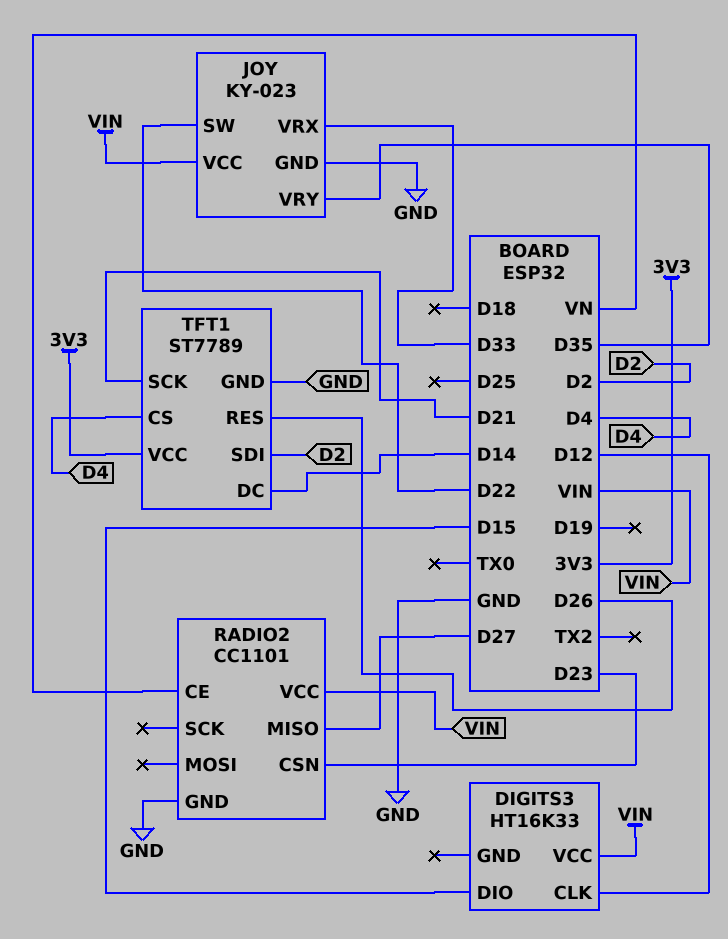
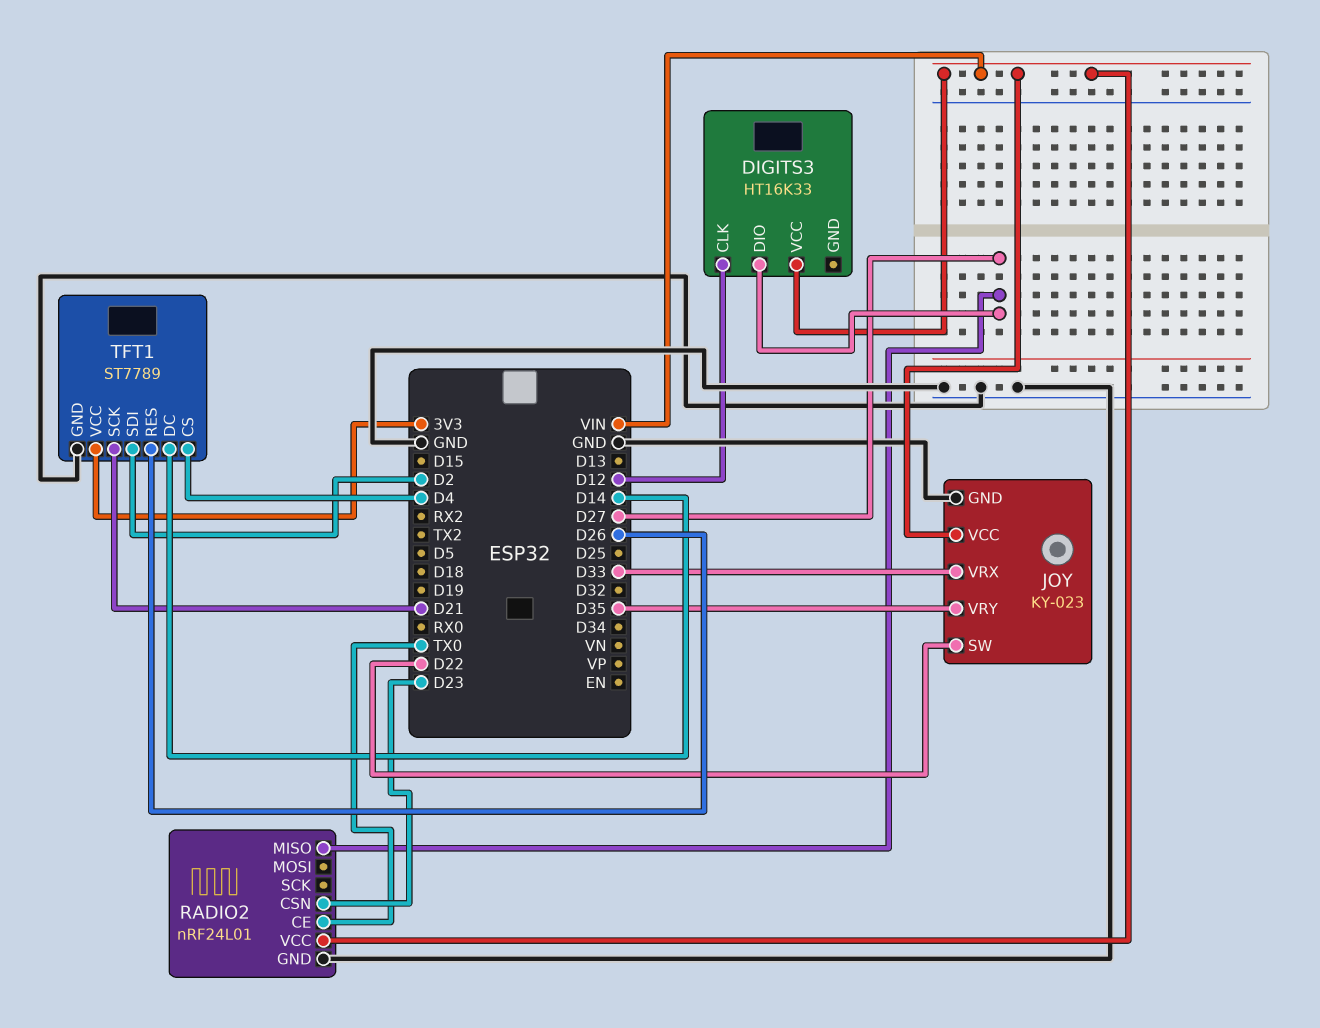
DIGITS3 pin DIO: D15 -> D27
RADIO2: CC1101 -> nRF24L01
RADIO2 pin CE: VN -> TX0

